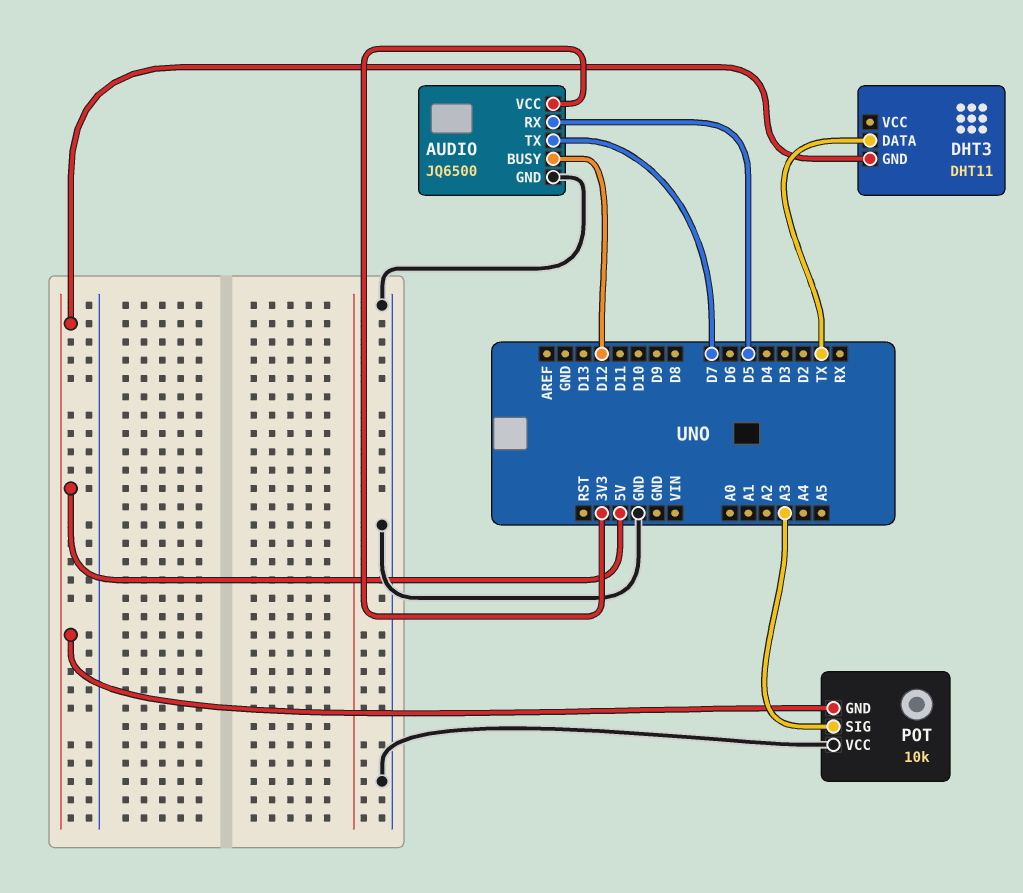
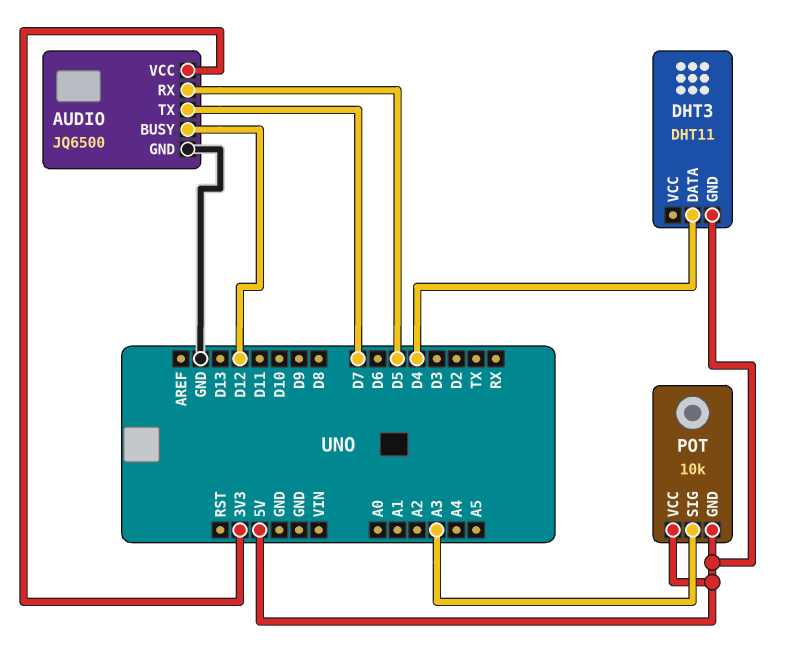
DHT3 pin DATA: TX -> D4
POT pin VCC: GND -> 5V

